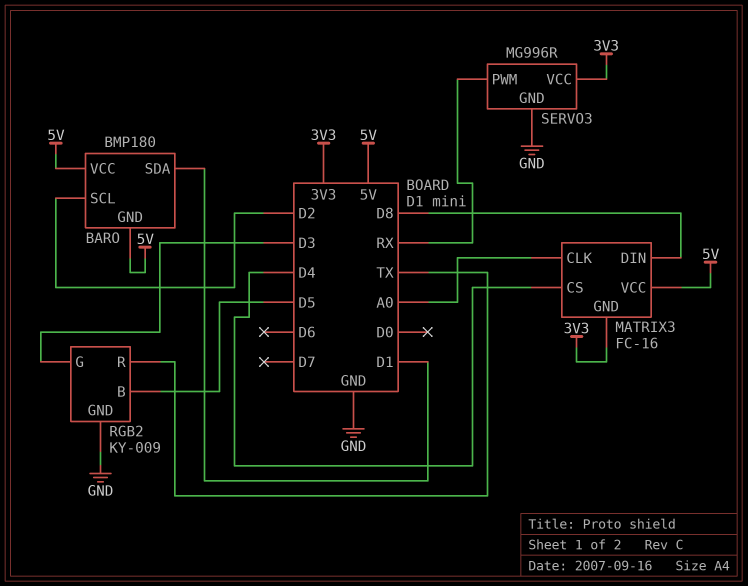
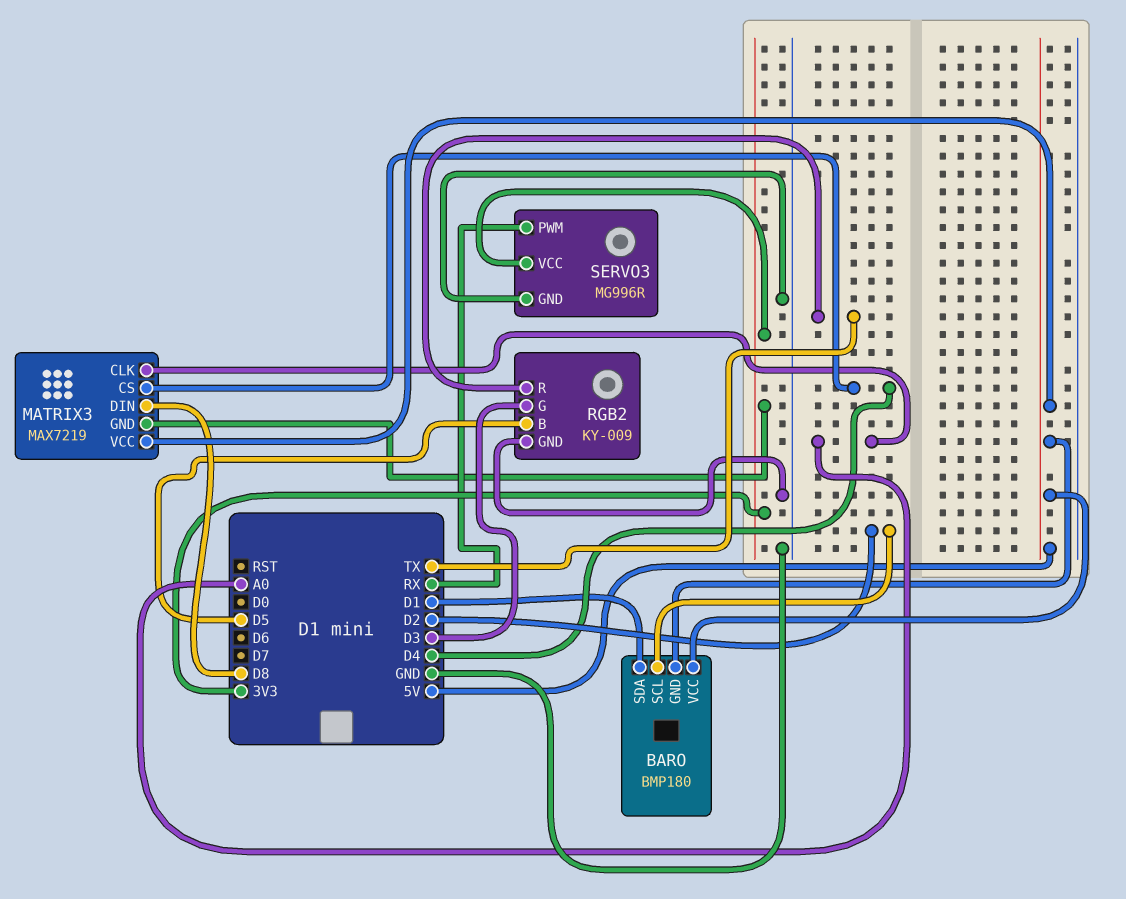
MATRIX3: FC-16 -> MAX7219

